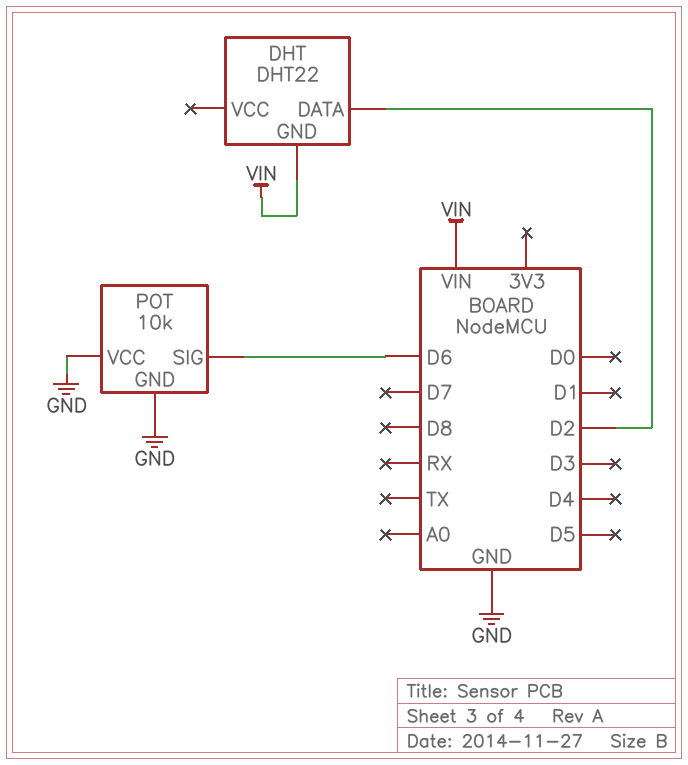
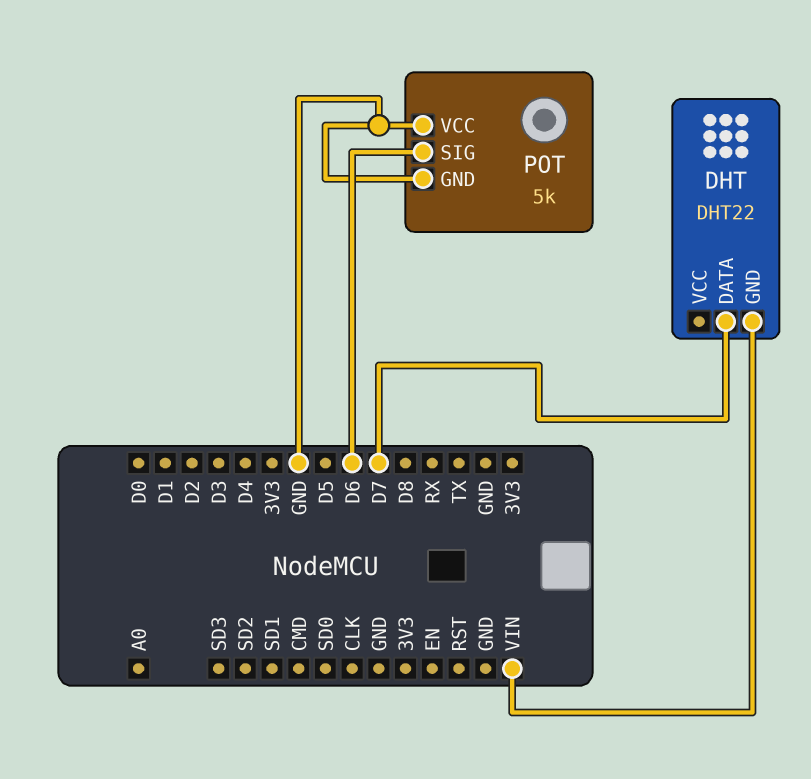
DHT pin DATA: D2 -> D7
POT: 10k -> 5k

